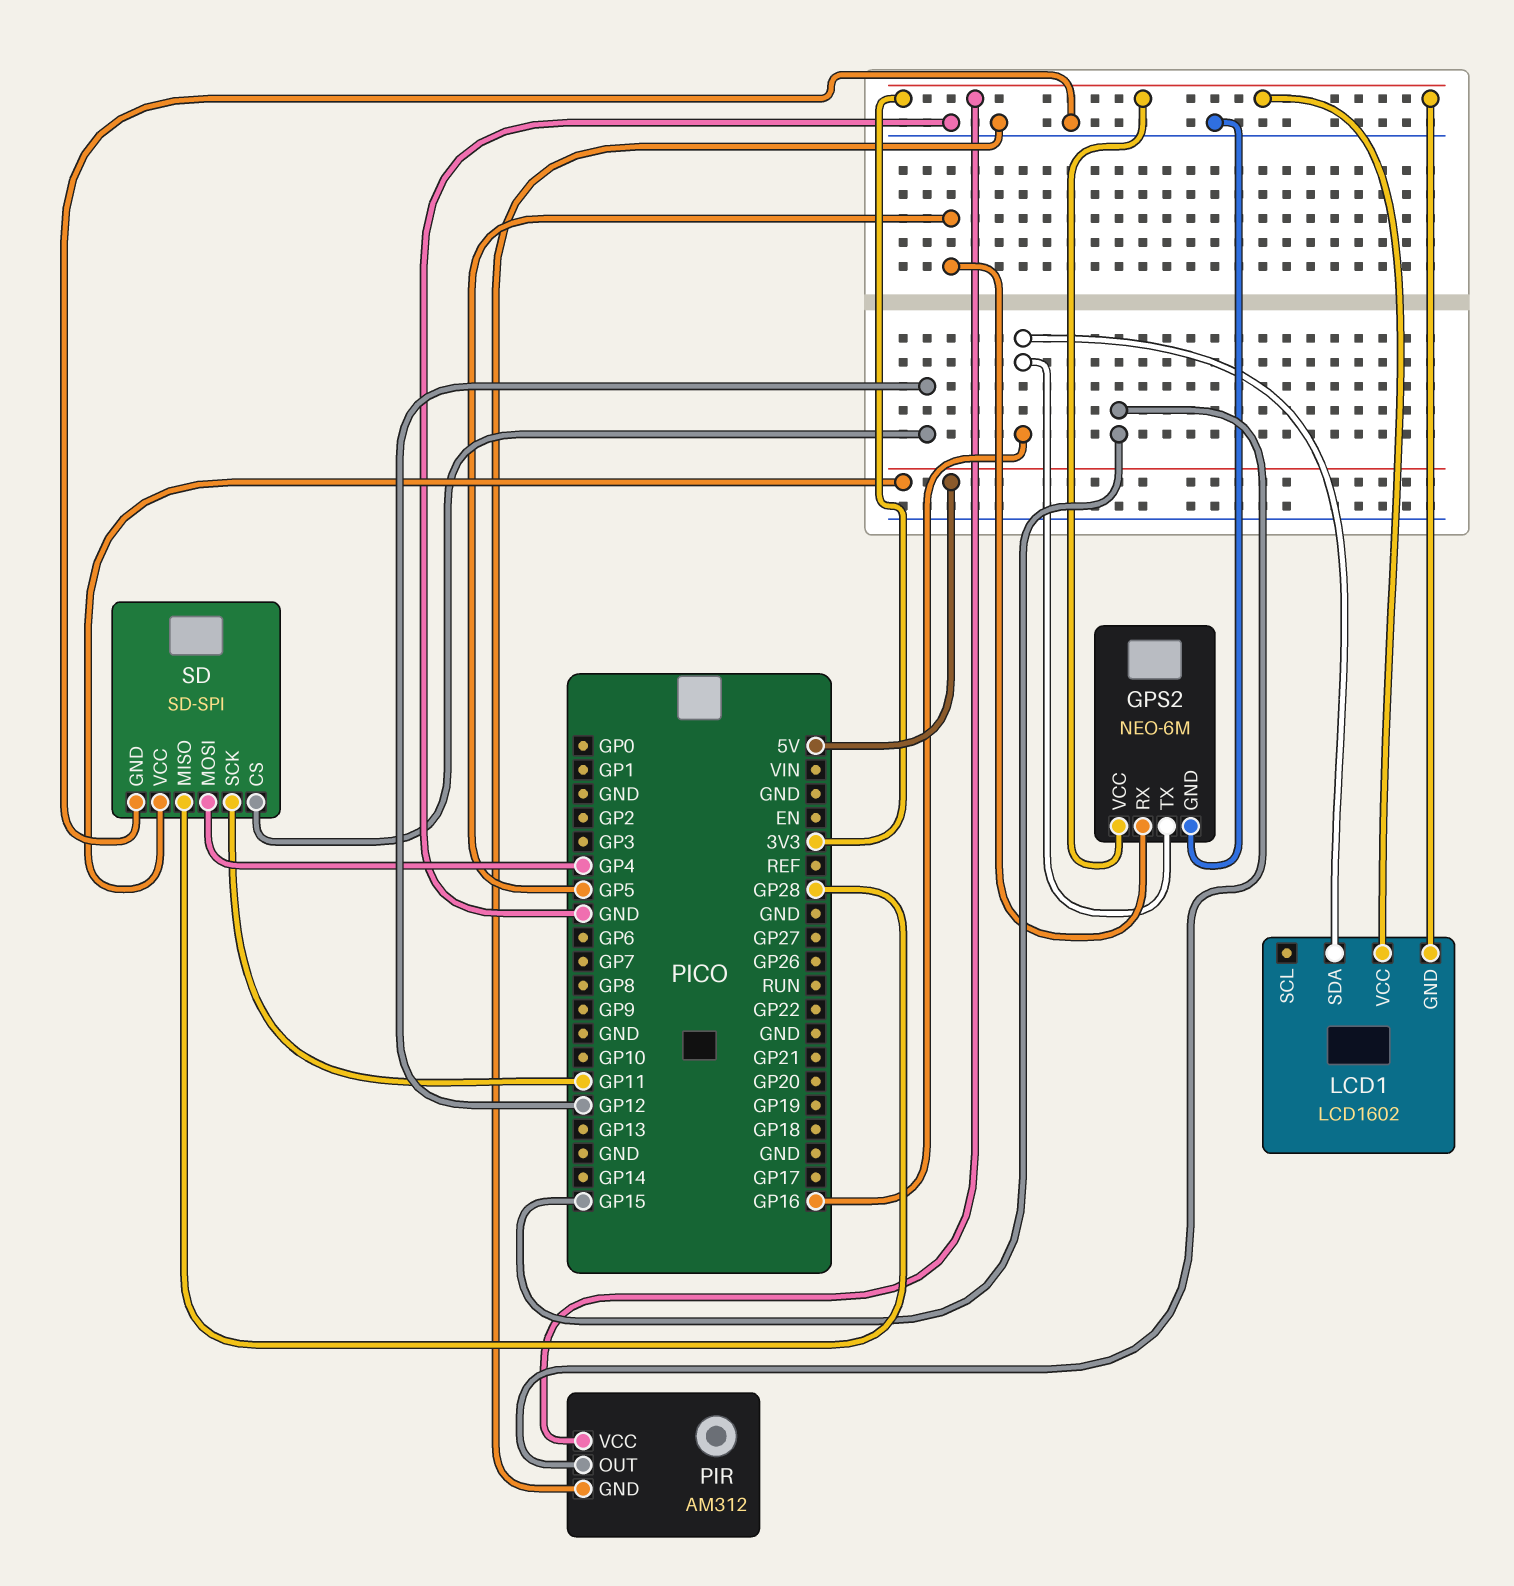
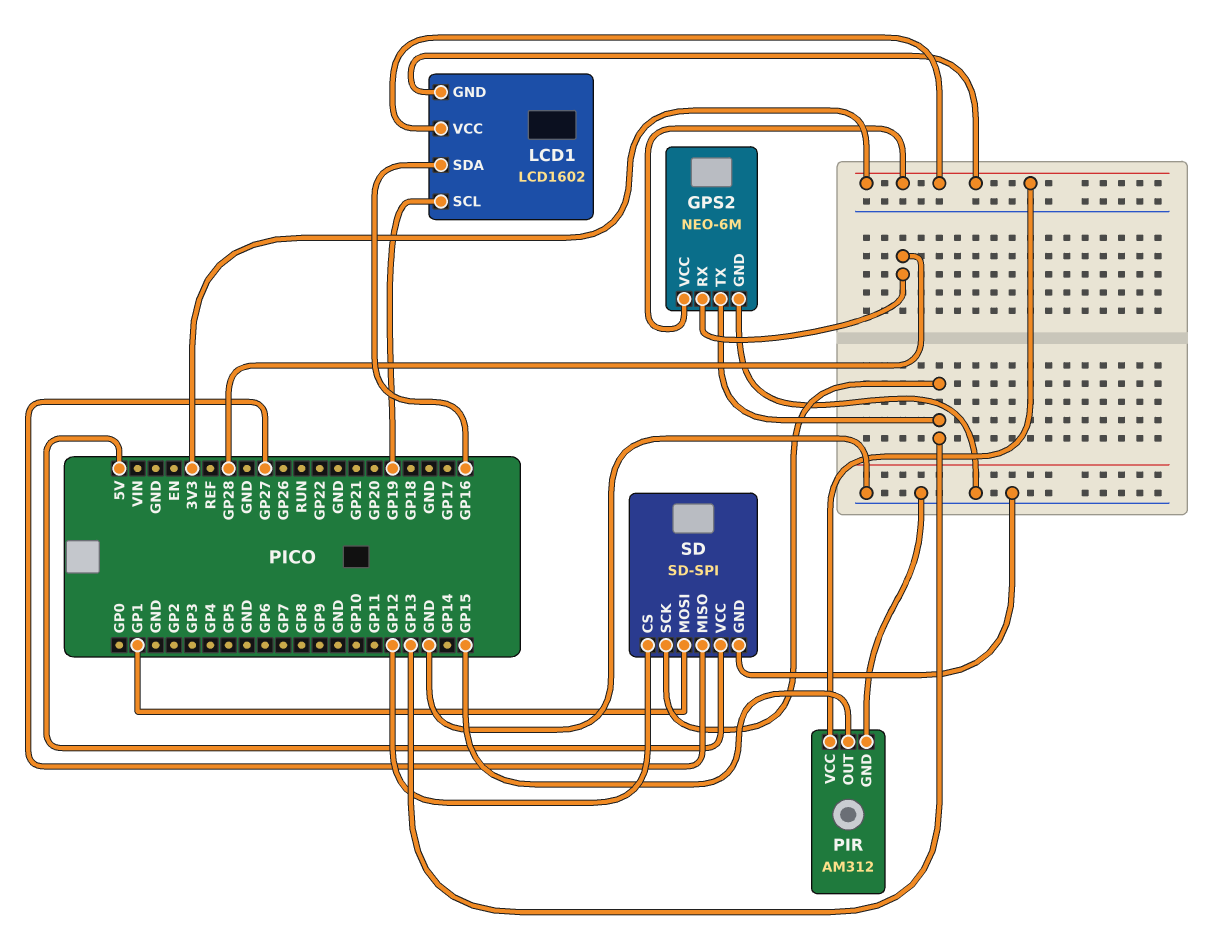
GPS2 pin RX: GP5 -> GP28
GPS2 pin TX: GP16 -> GP13
LCD1 pin SCL: none -> GP19
SD pin MISO: GP28 -> GP27
SD pin MOSI: GP4 -> GP1
SD pin SCK: GP11 -> GP13

